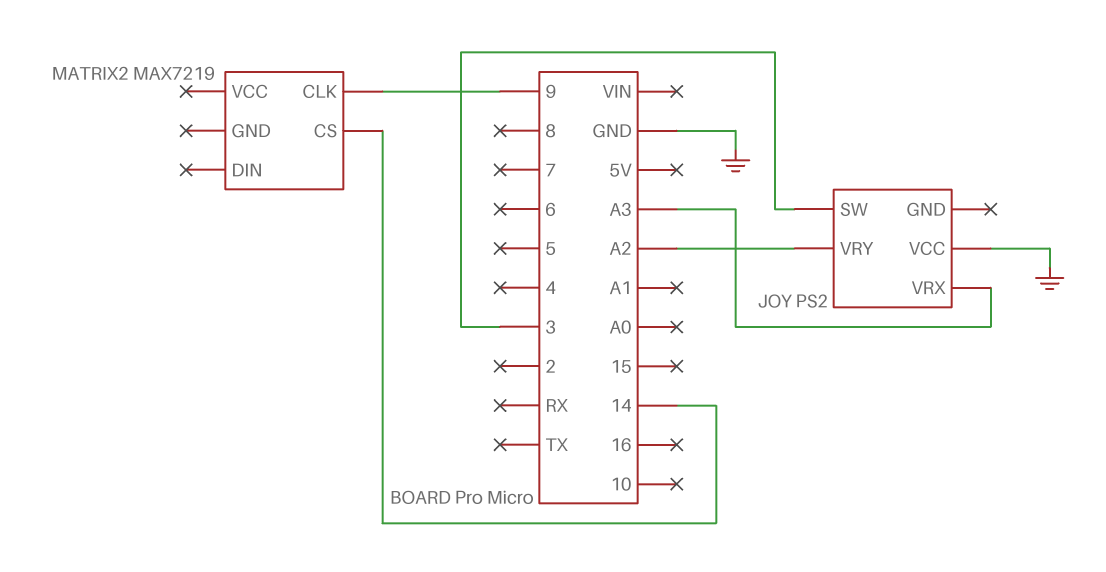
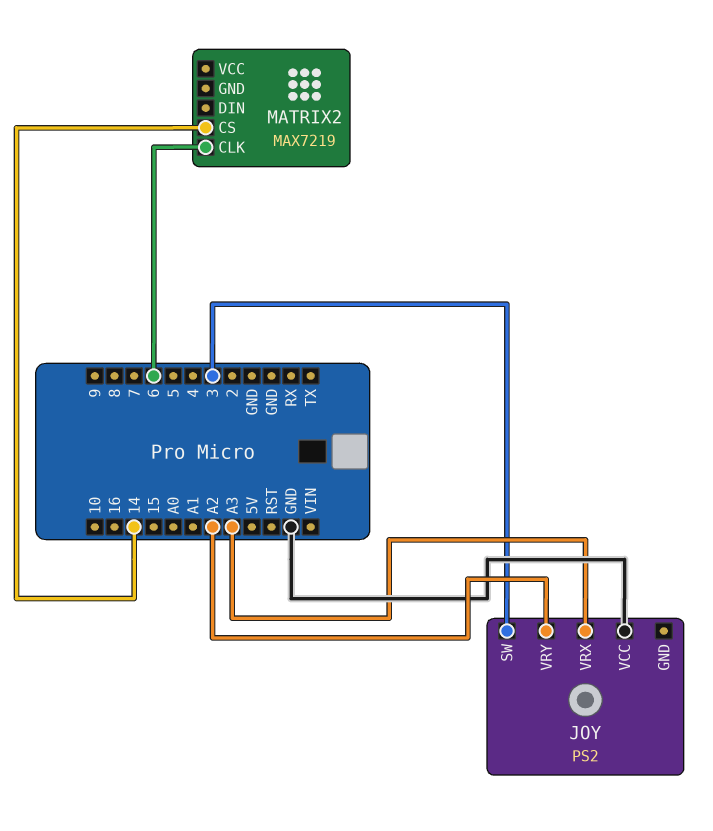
MATRIX2 pin CLK: 9 -> 6

